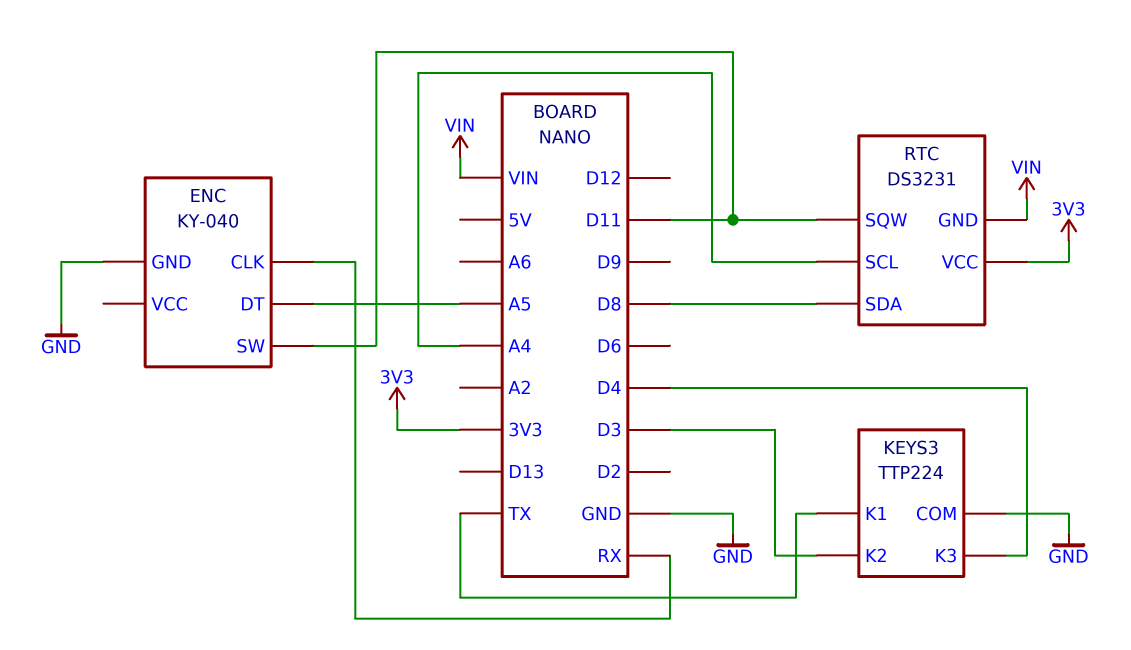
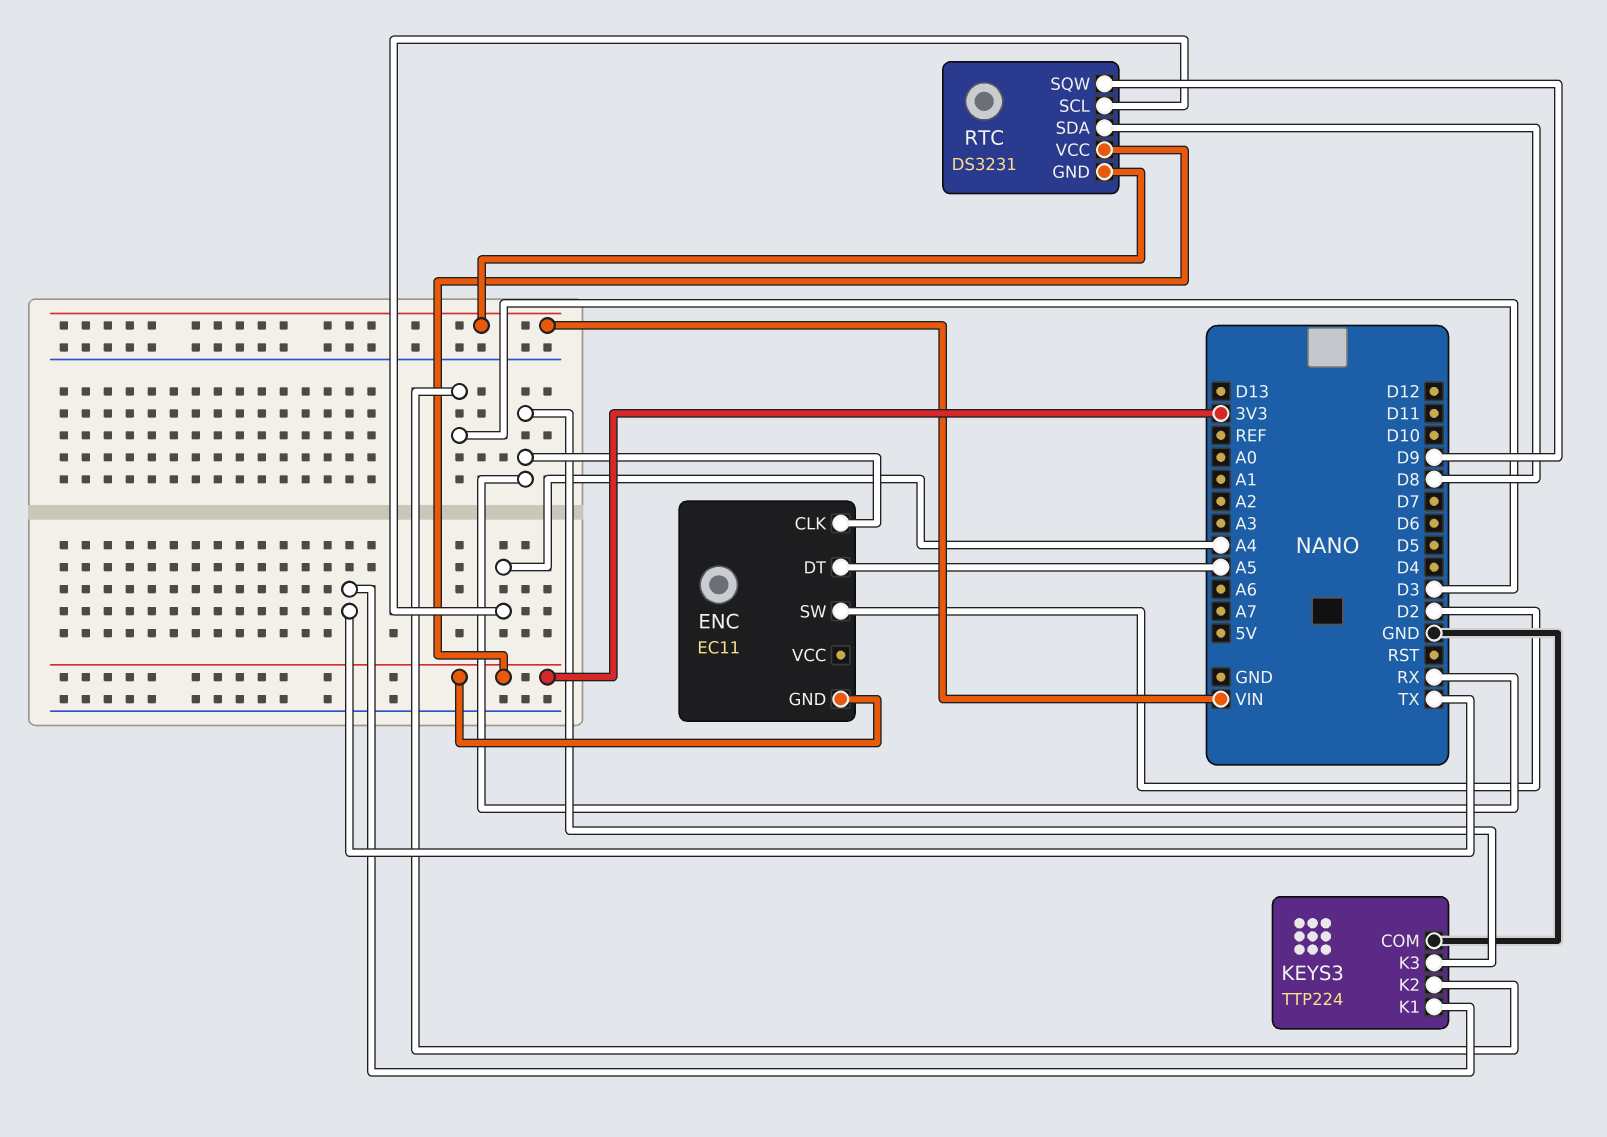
ENC: KY-040 -> EC11
ENC pin GND: GND -> 3V3
ENC pin SW: D11 -> D2
KEYS3 pin K3: D4 -> RX
RTC pin SQW: D11 -> D9

